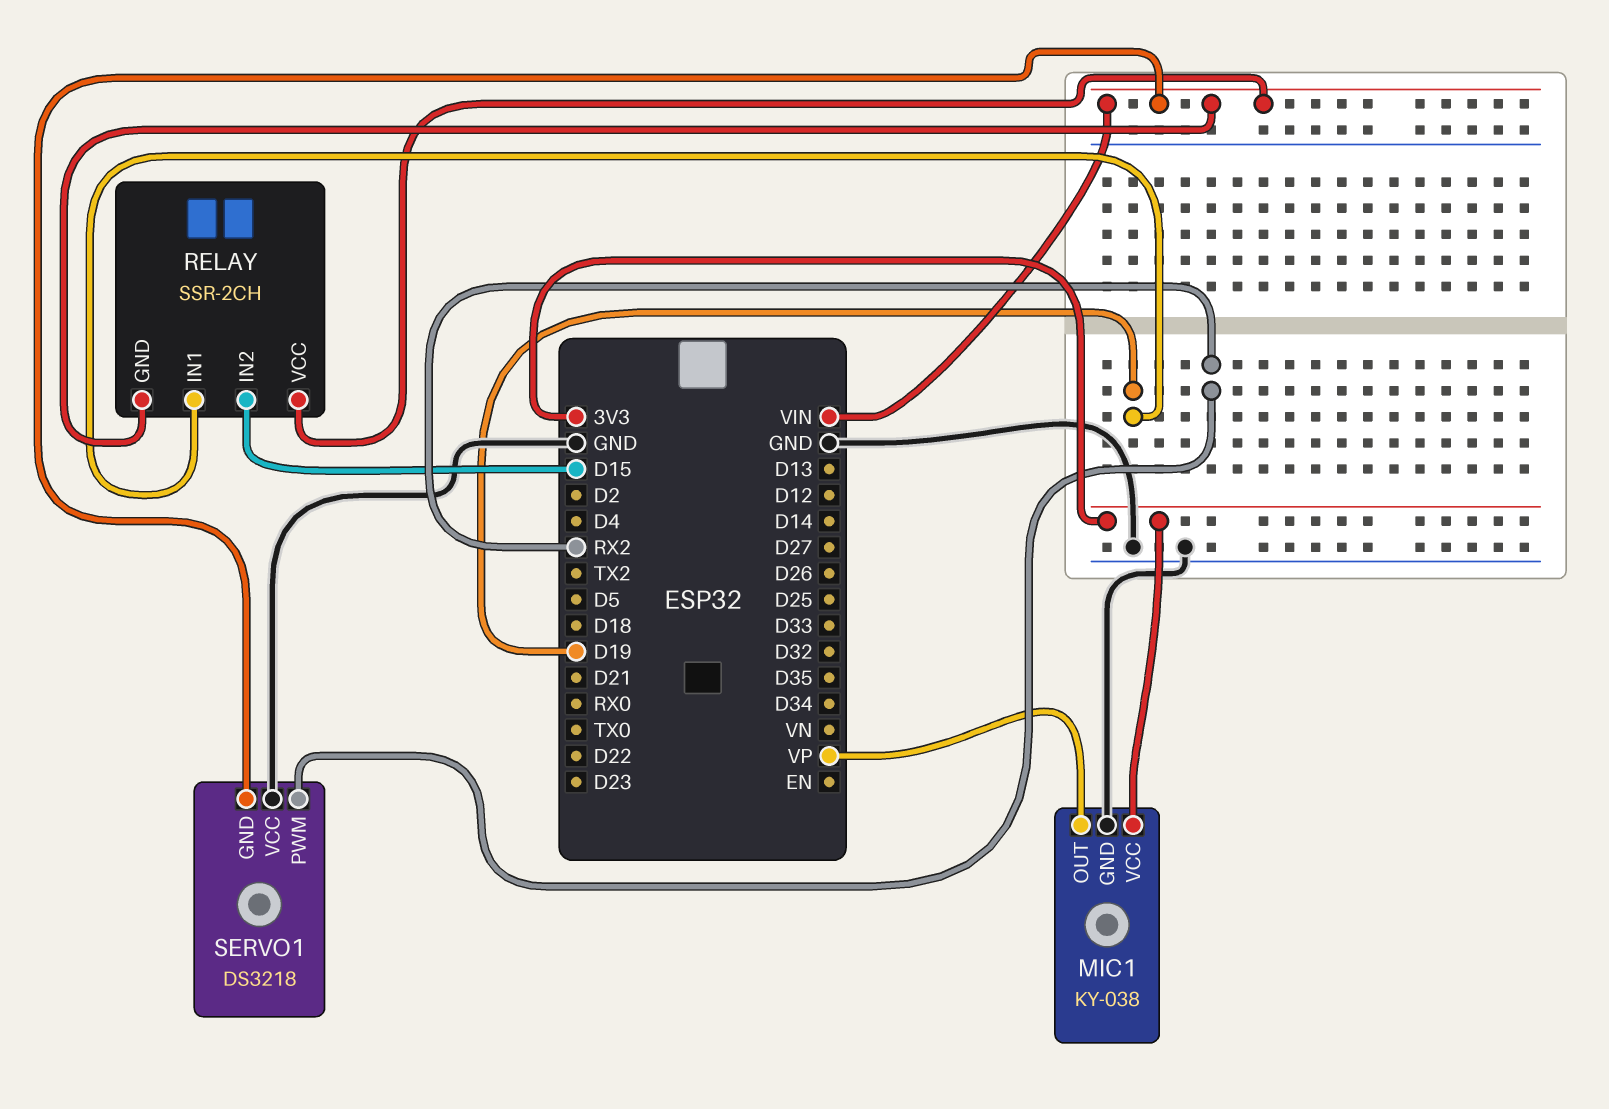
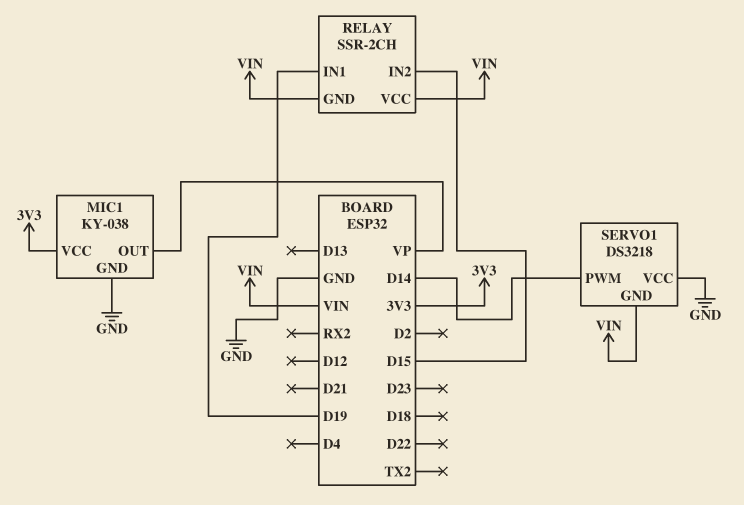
SERVO1 pin PWM: RX2 -> D14

